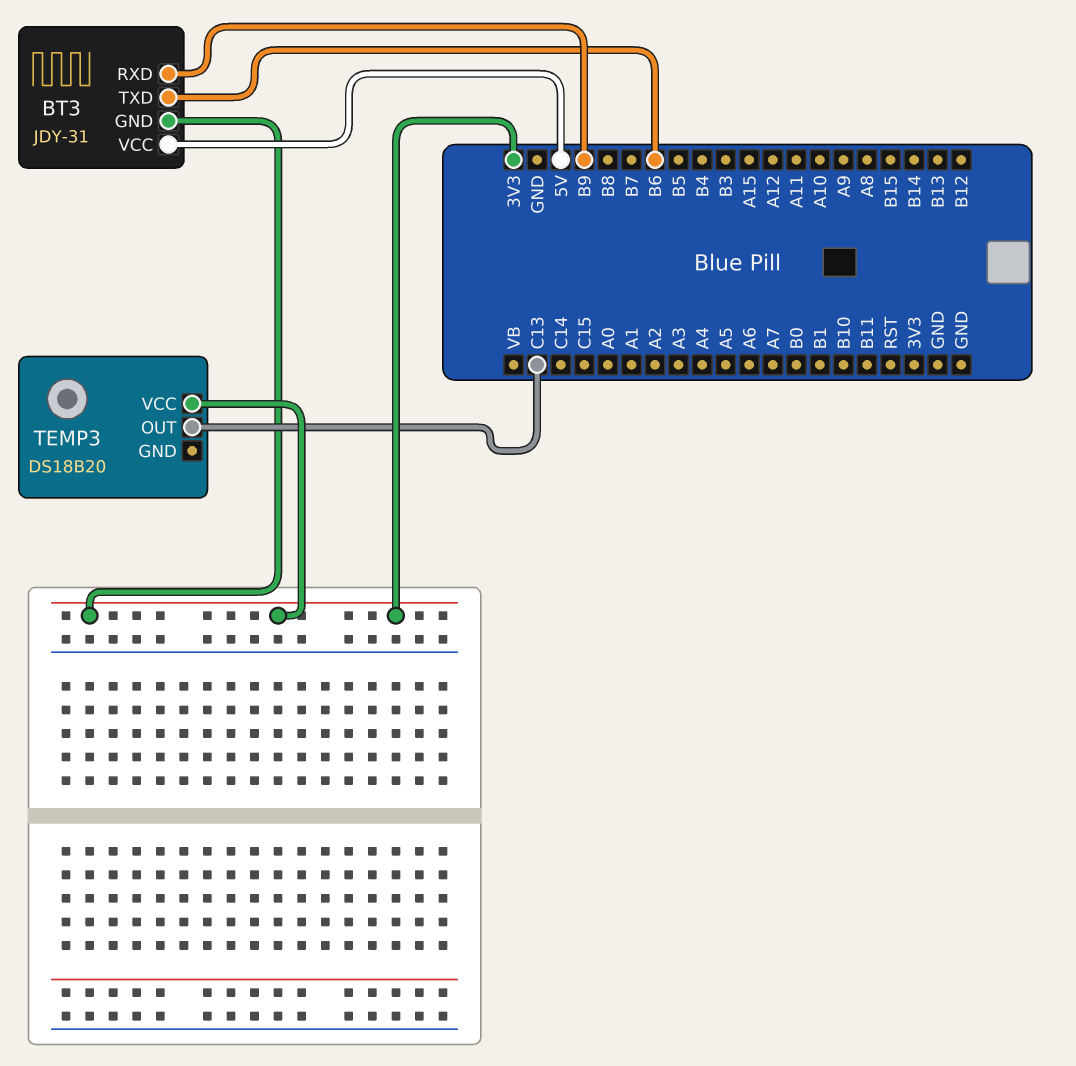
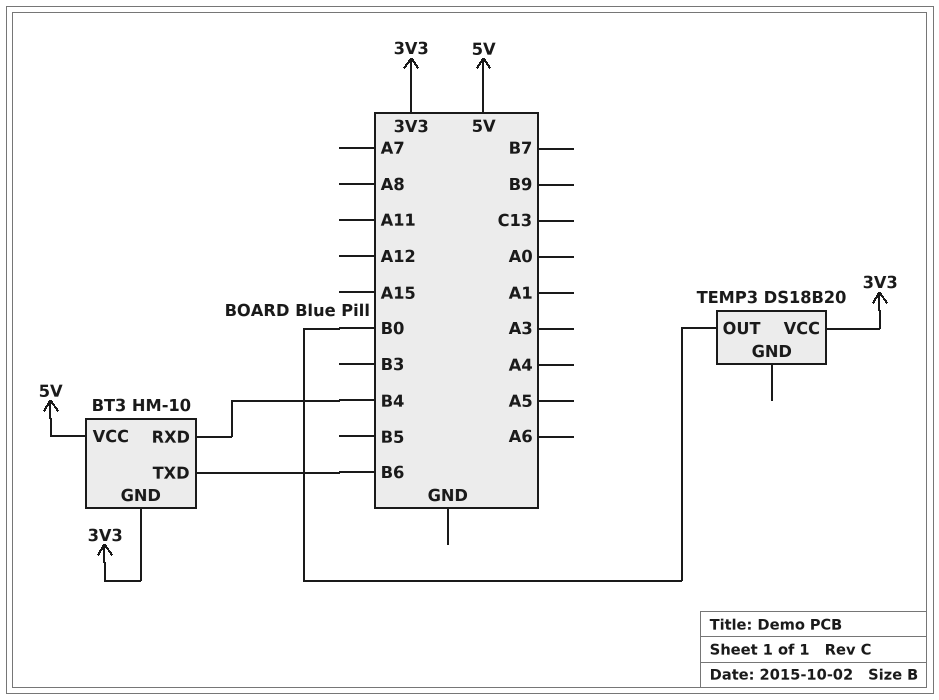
BT3: JDY-31 -> HM-10
BT3 pin RXD: B9 -> B4
TEMP3 pin OUT: C13 -> B0

